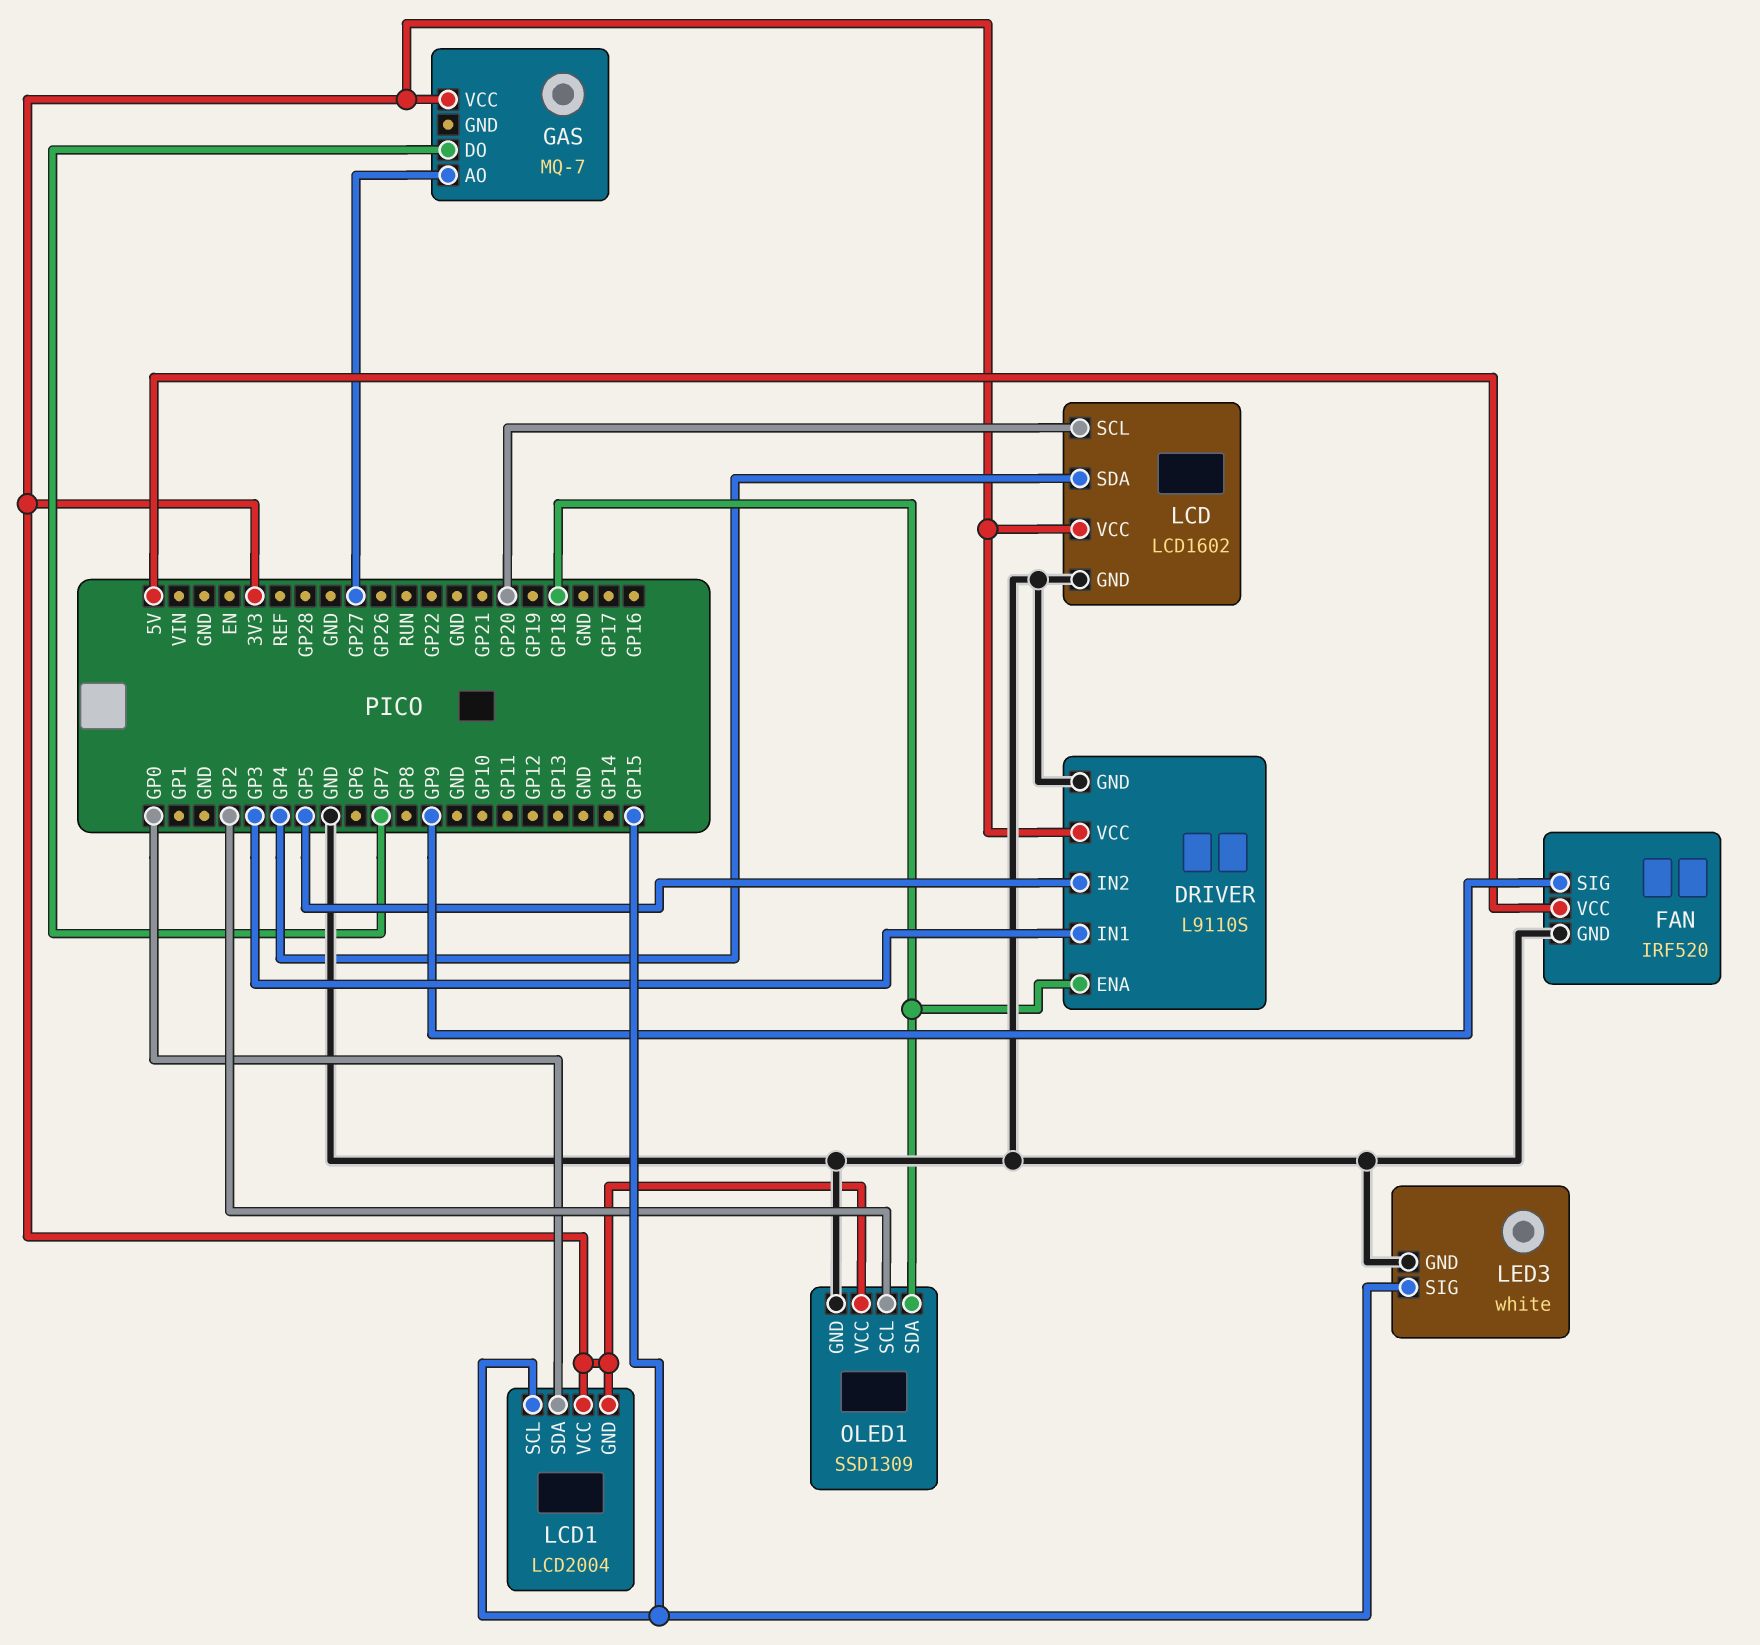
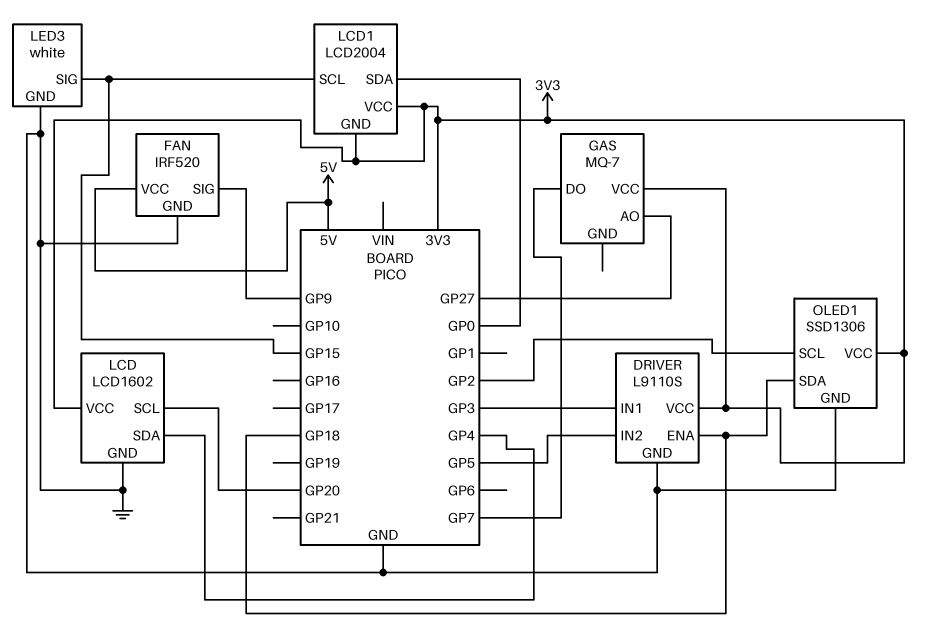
OLED1: SSD1309 -> SSD1306

